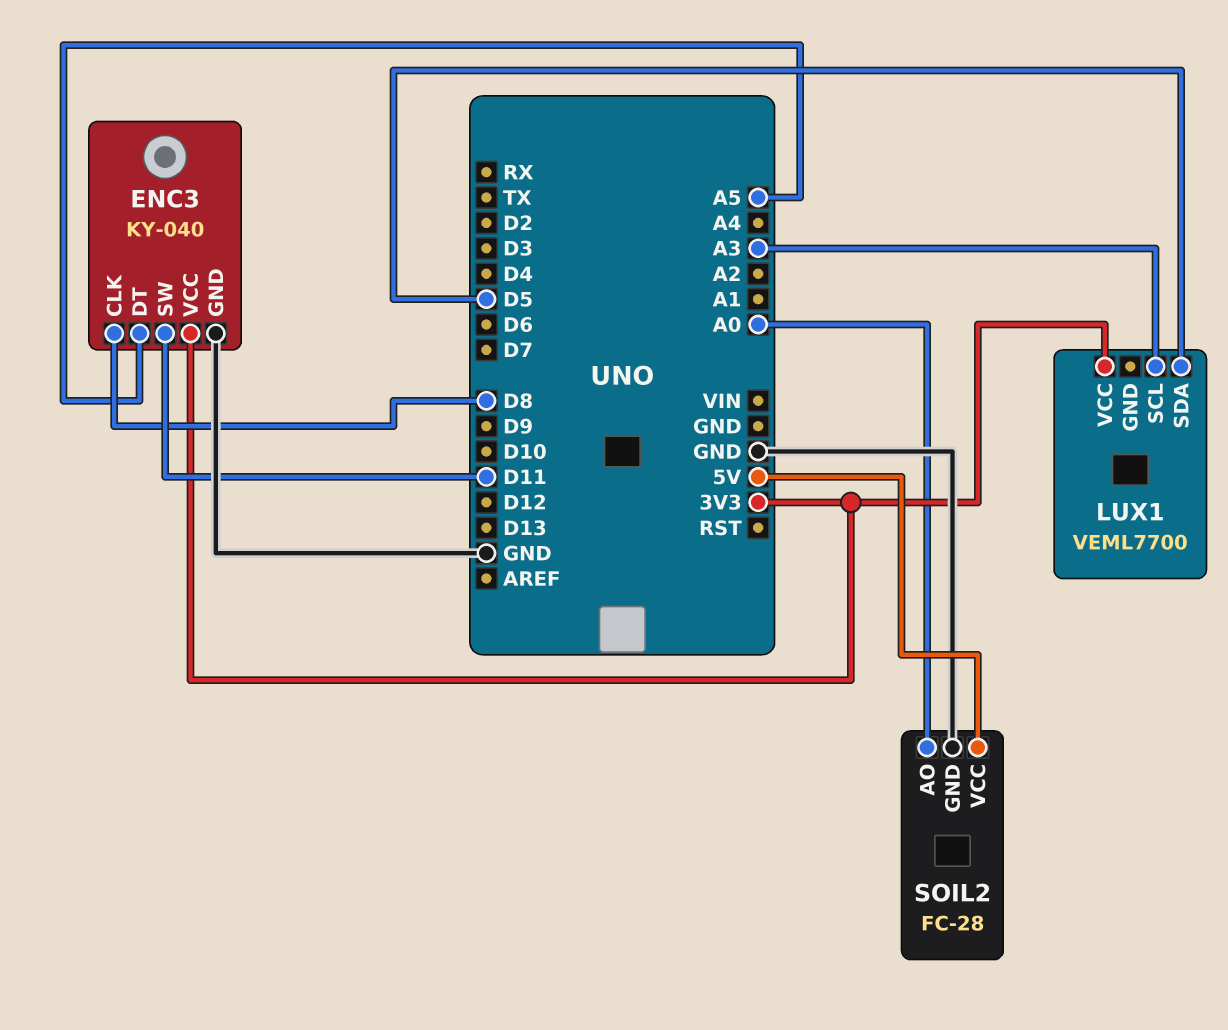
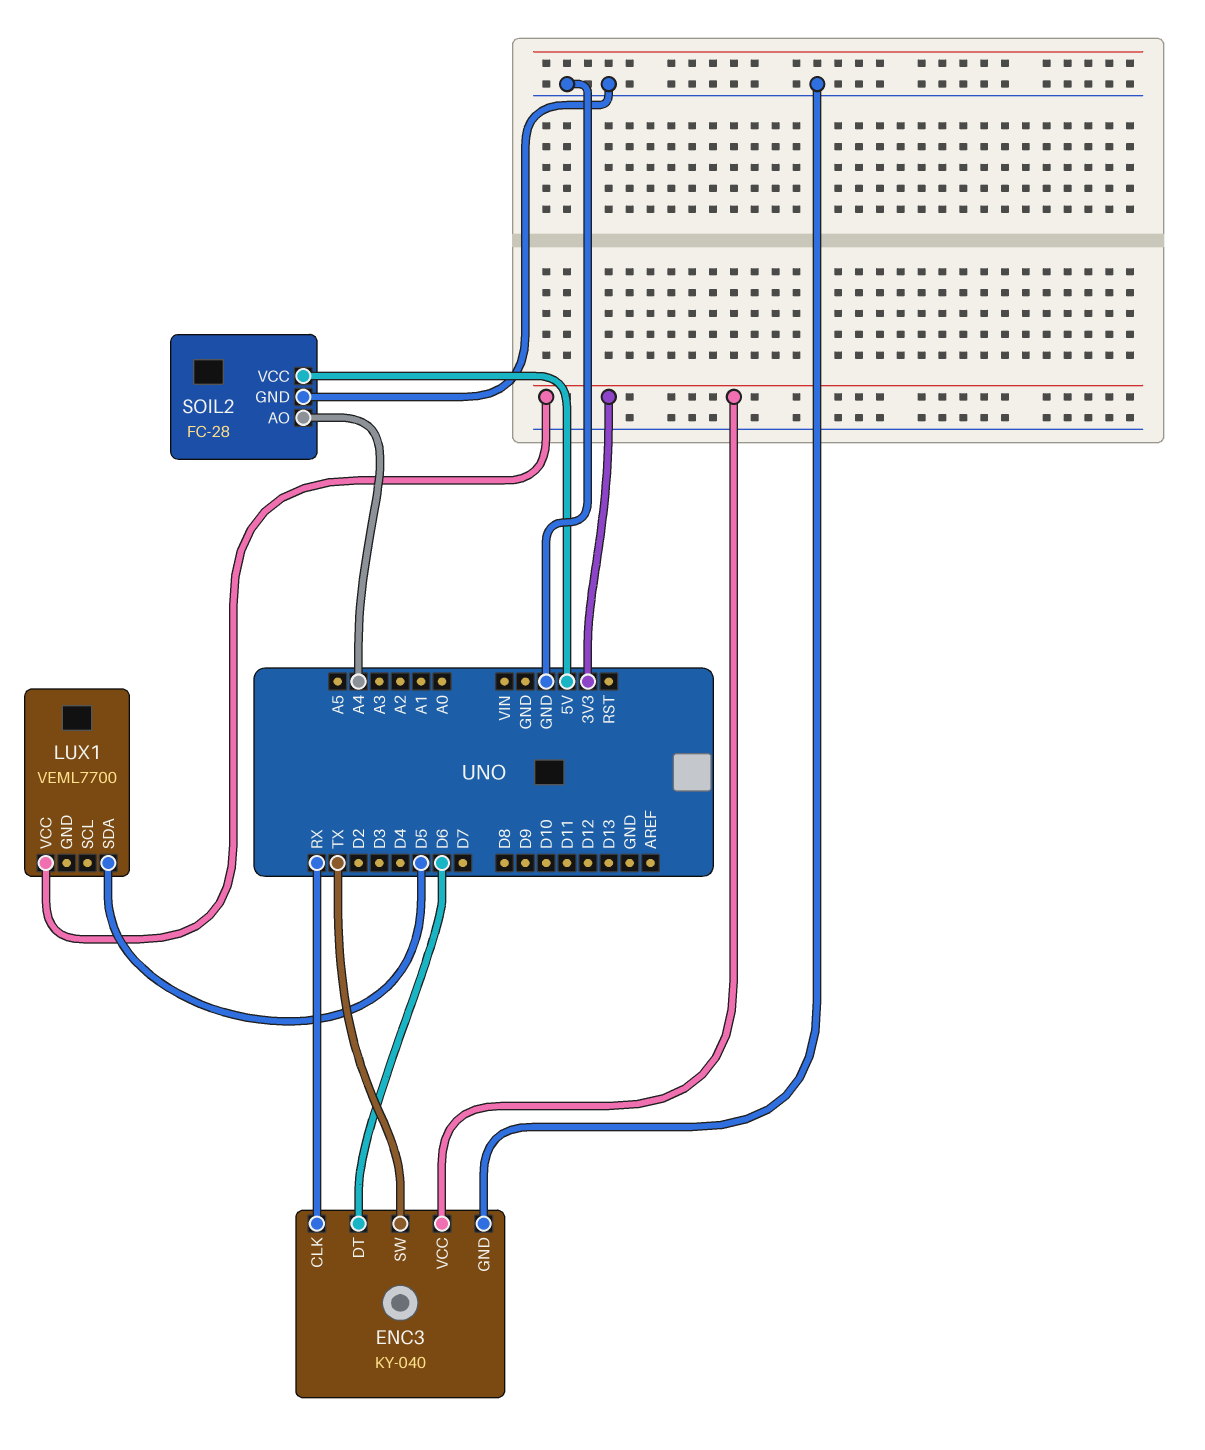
ENC3 pin CLK: D8 -> RX
ENC3 pin DT: A5 -> D6
ENC3 pin SW: D11 -> TX
LUX1 pin SCL: A3 -> none
SOIL2 pin AO: A0 -> A4

